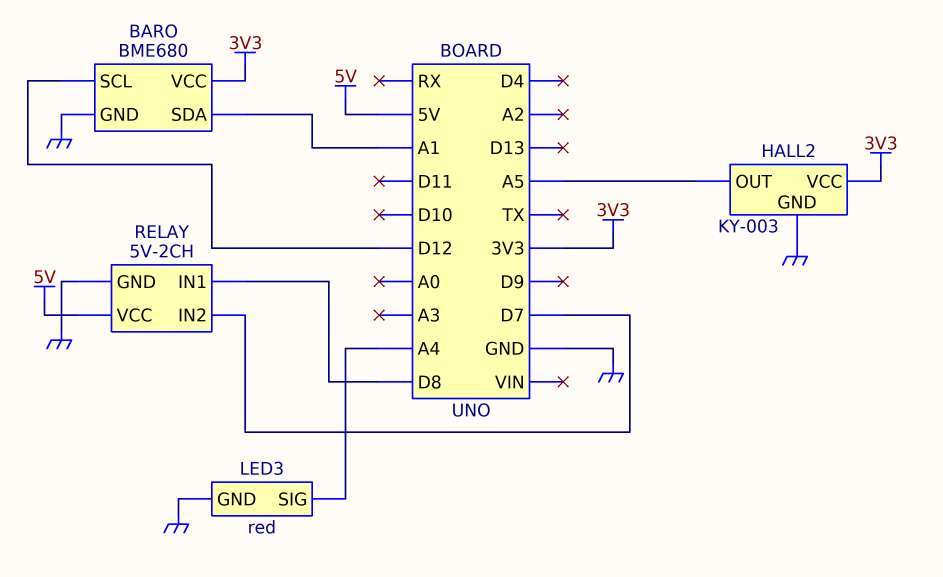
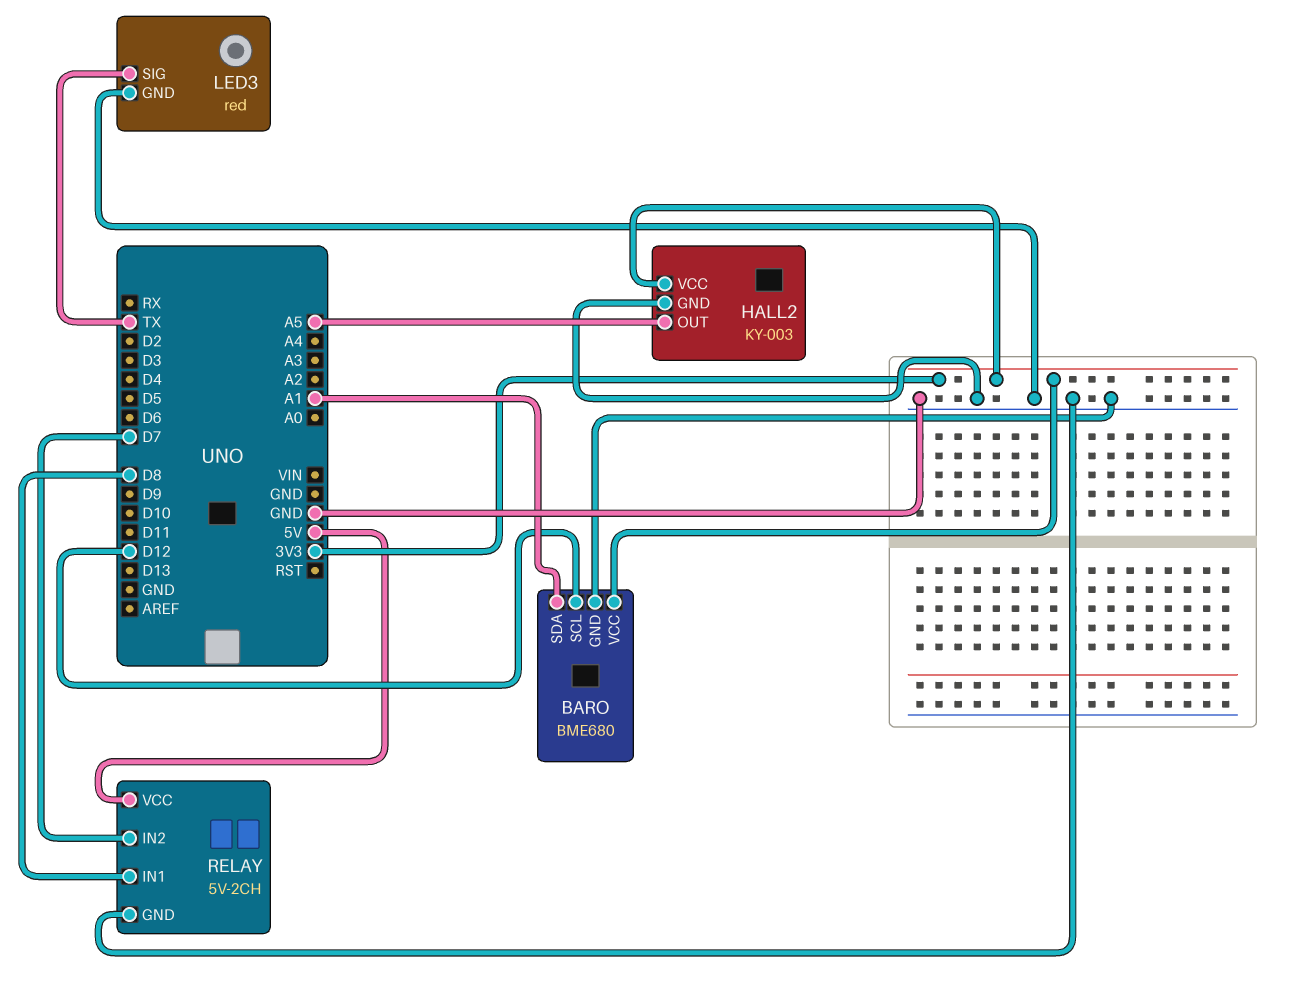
LED3 pin SIG: A4 -> TX

